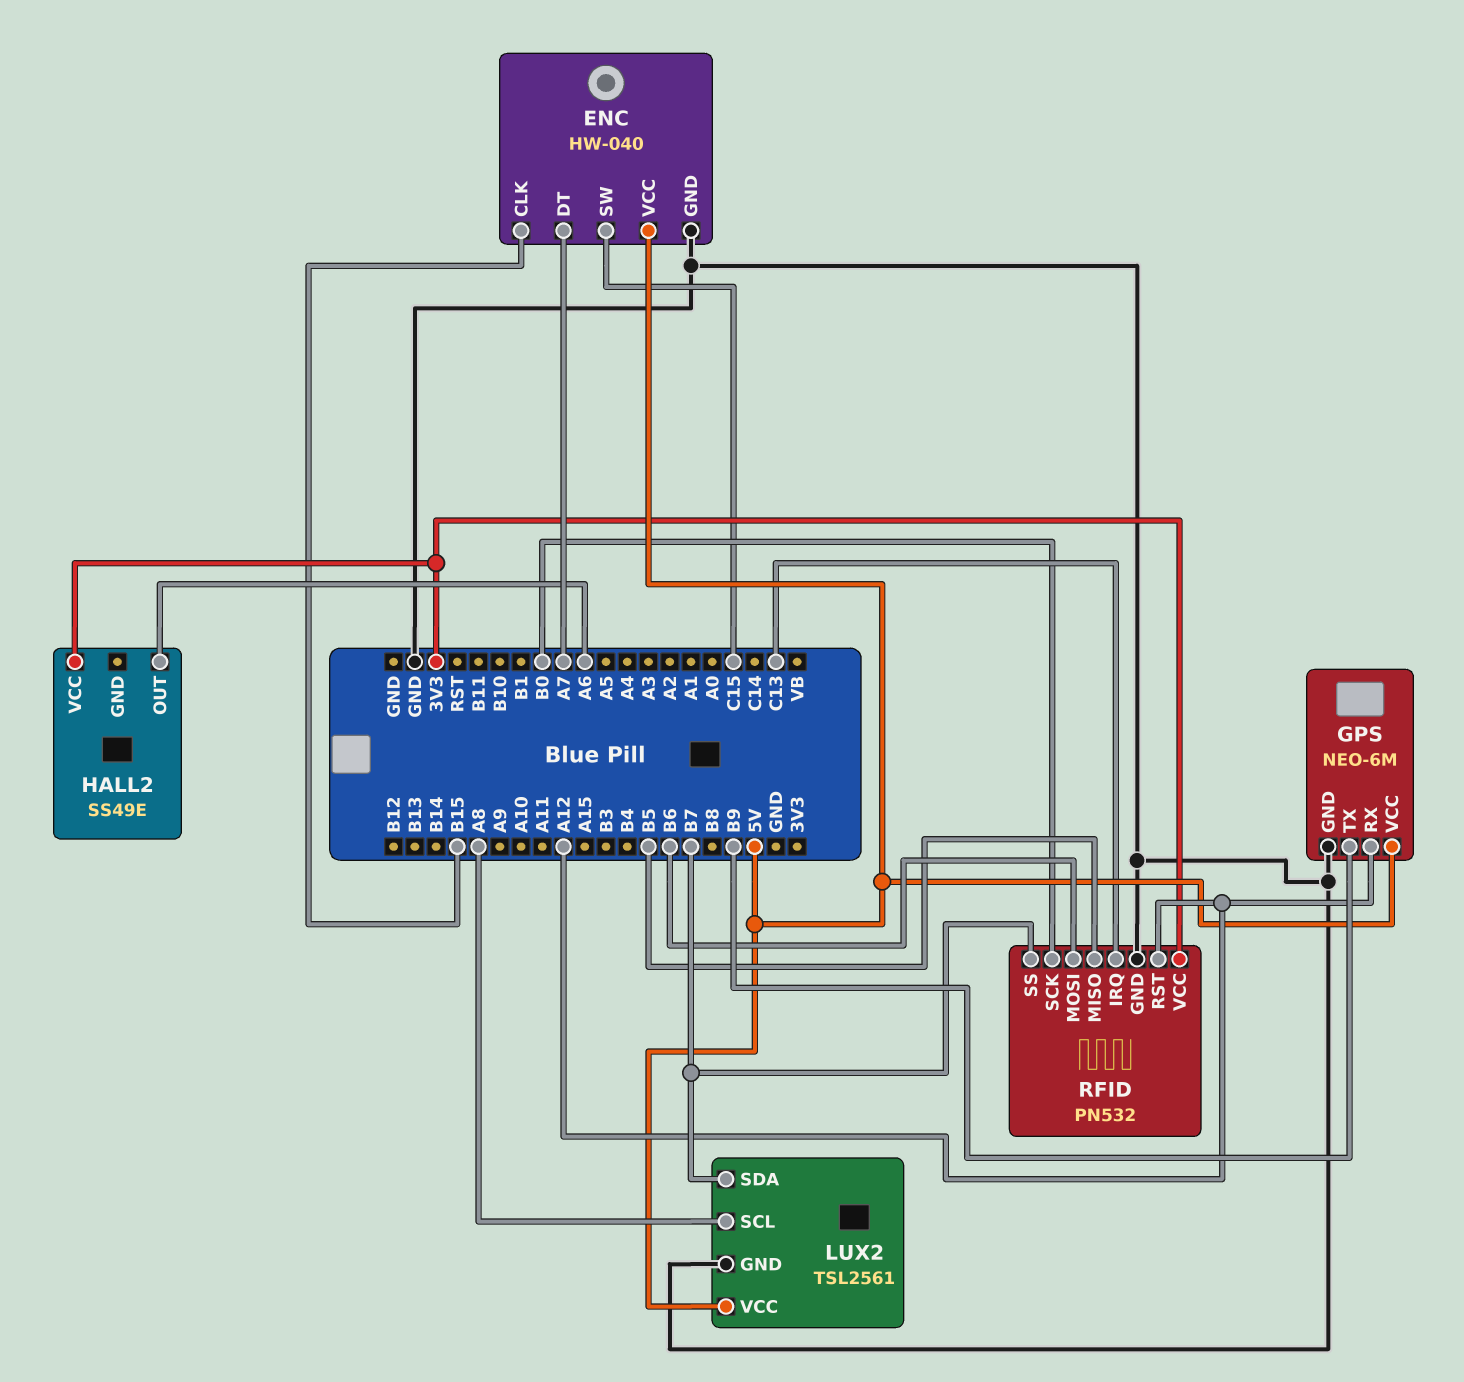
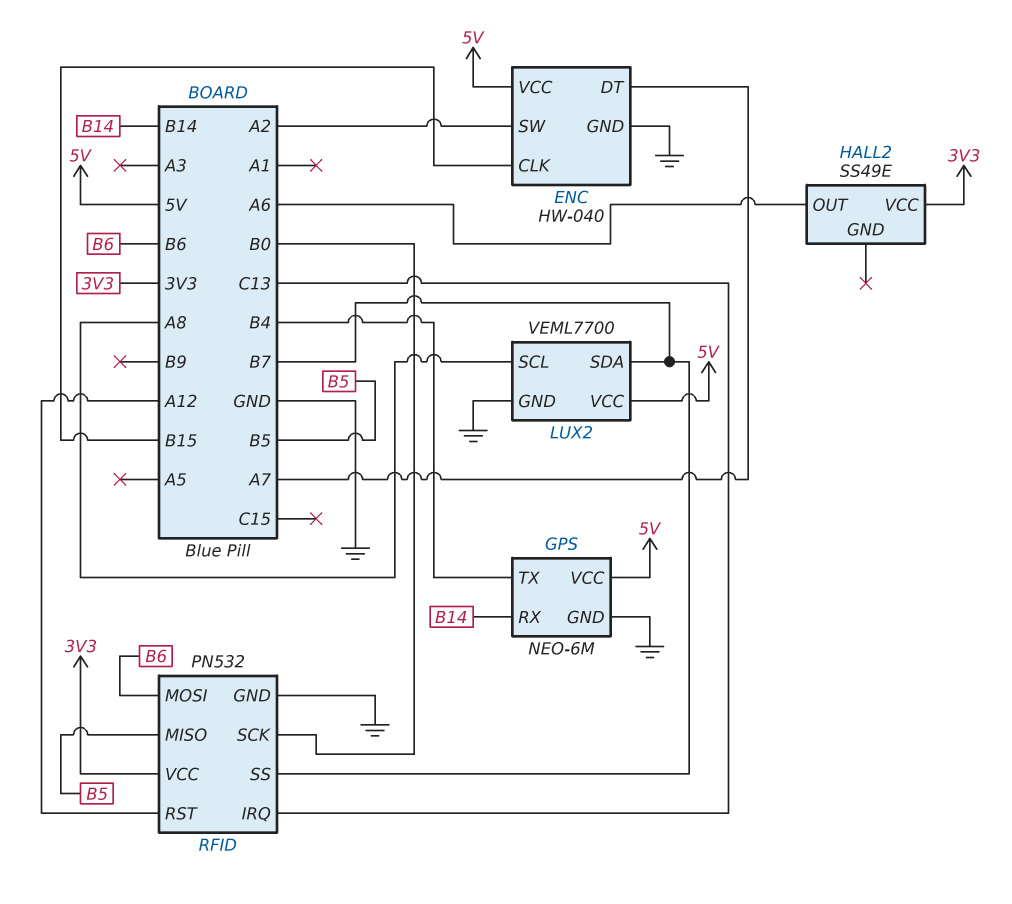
ENC pin SW: C15 -> A2
GPS pin RX: A12 -> B14
GPS pin TX: B9 -> B4
LUX2: TSL2561 -> VEML7700

